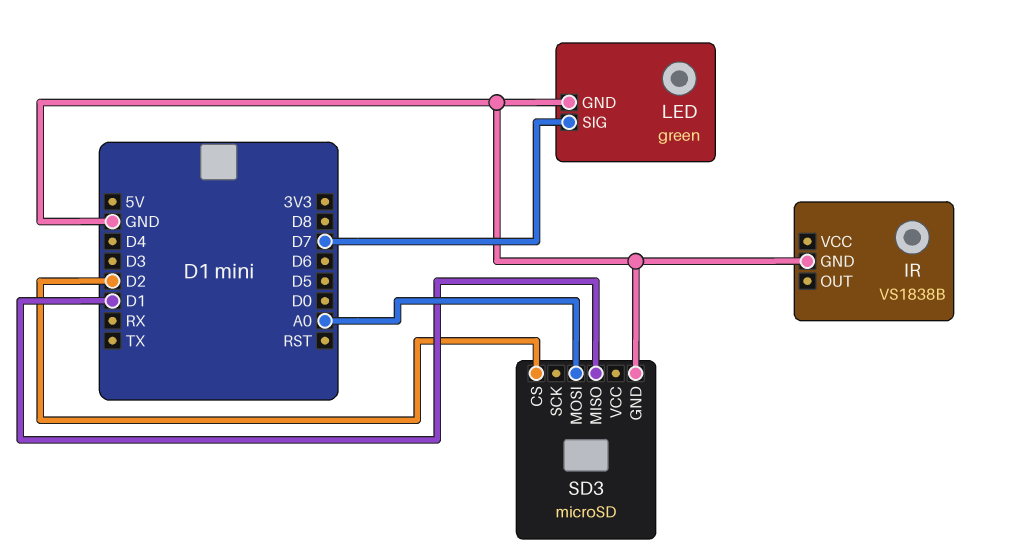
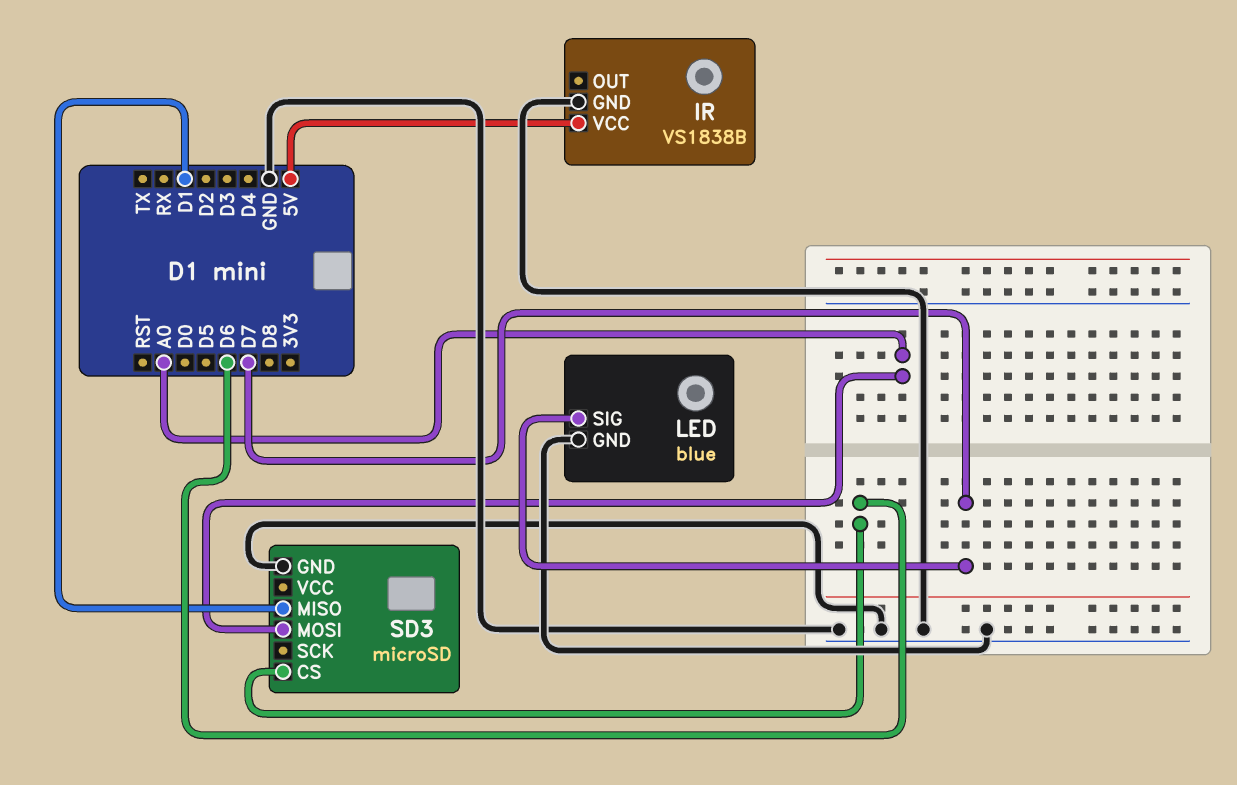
IR pin VCC: none -> 5V
LED: green -> blue
SD3 pin CS: D2 -> D6

